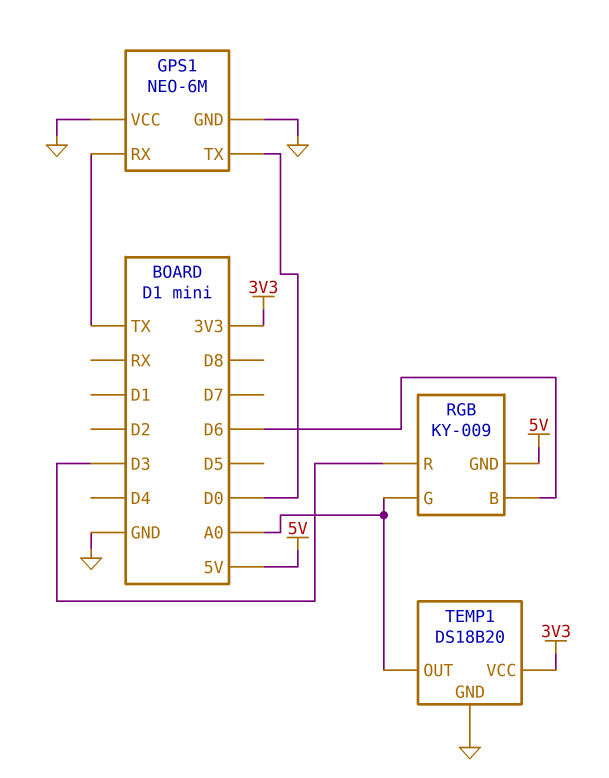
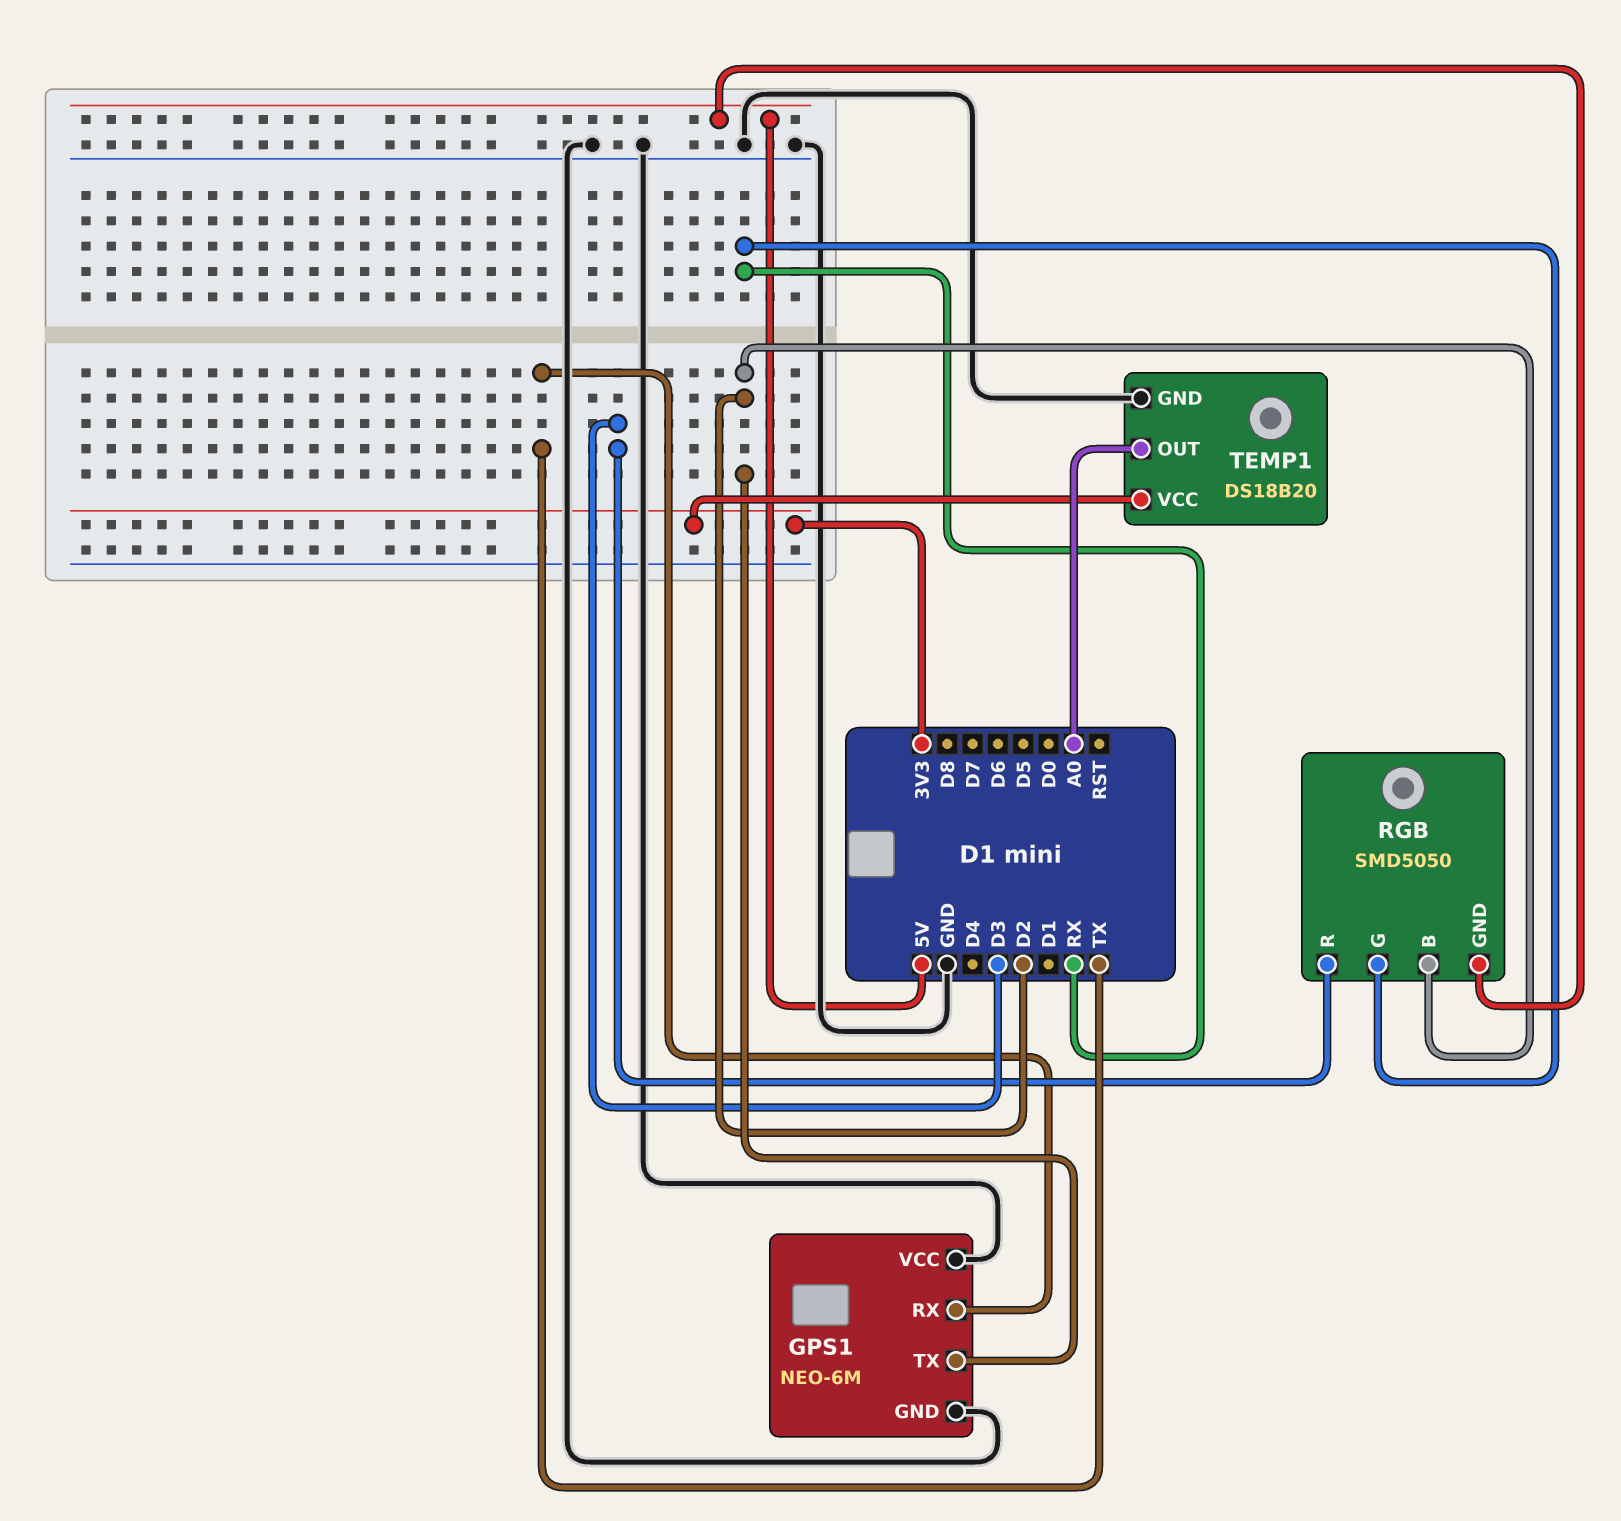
GPS1 pin TX: D0 -> D2
RGB: KY-009 -> SMD5050
RGB pin B: D6 -> D2
RGB pin G: A0 -> RX

